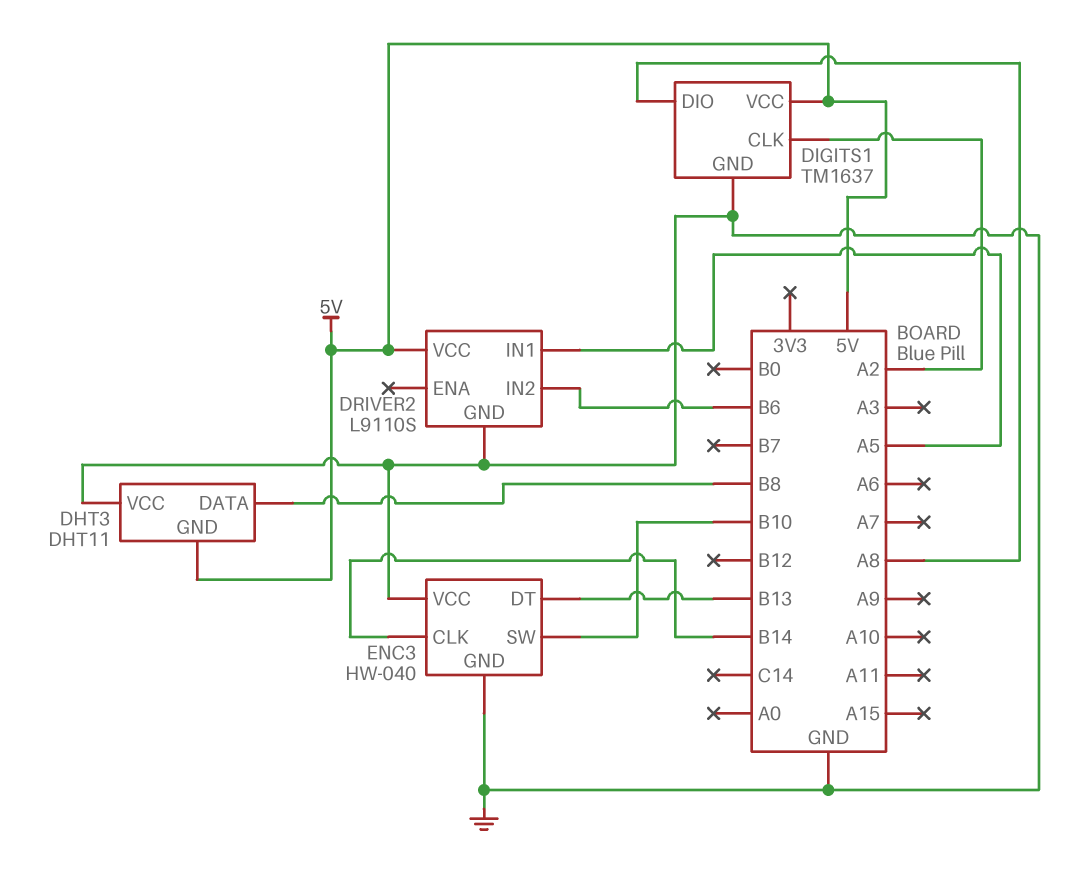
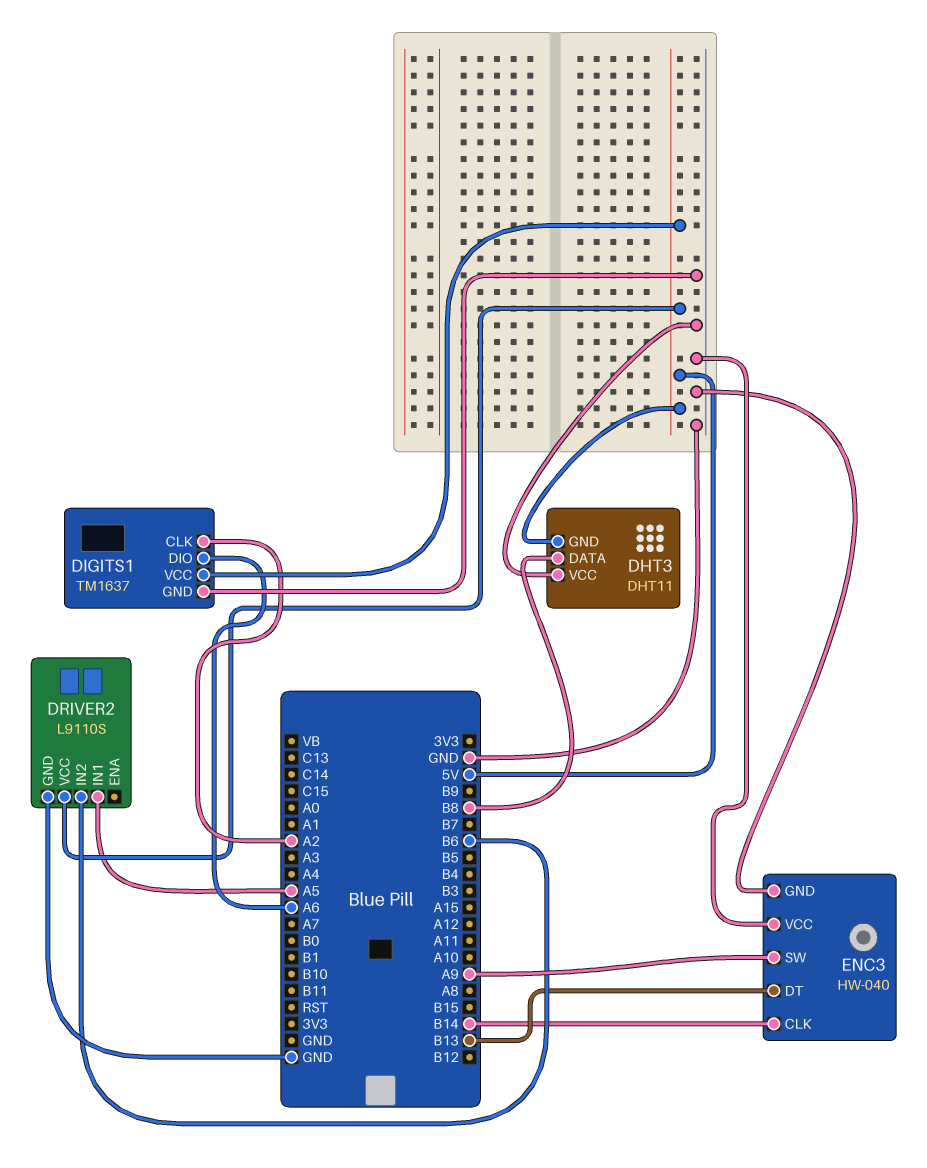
DIGITS1 pin DIO: A8 -> A6
ENC3 pin SW: B10 -> A9

